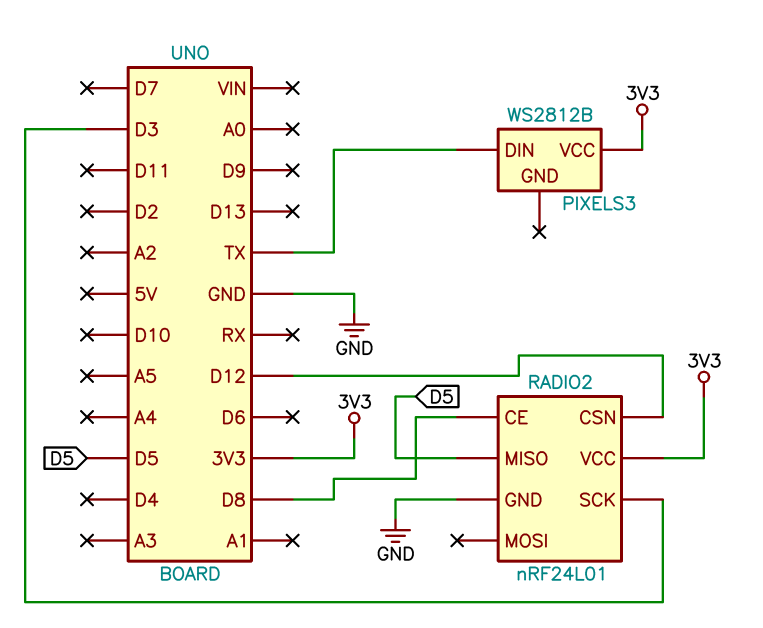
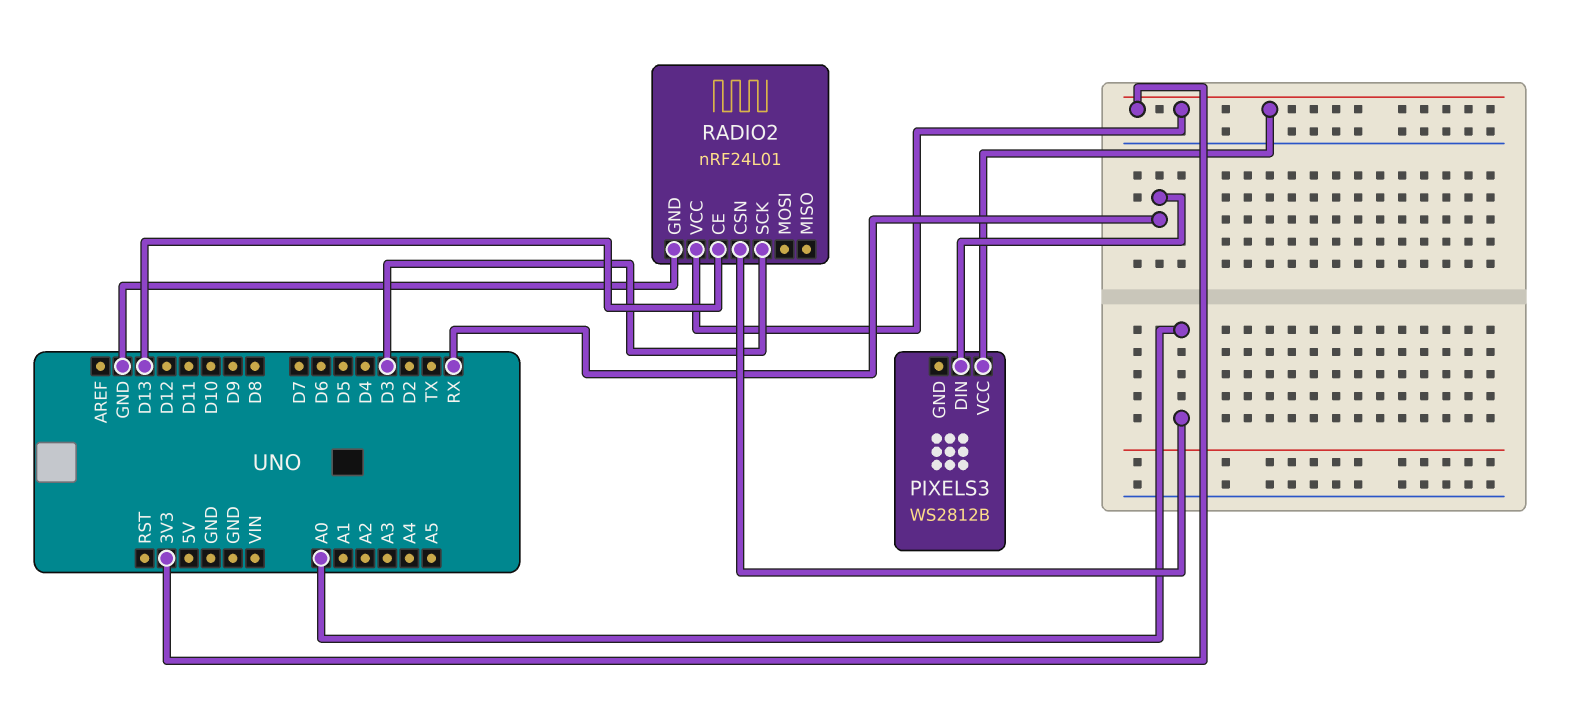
PIXELS3 pin DIN: TX -> RX
RADIO2 pin CE: D8 -> D13
RADIO2 pin CSN: D12 -> A0
RADIO2 pin MISO: D5 -> none

